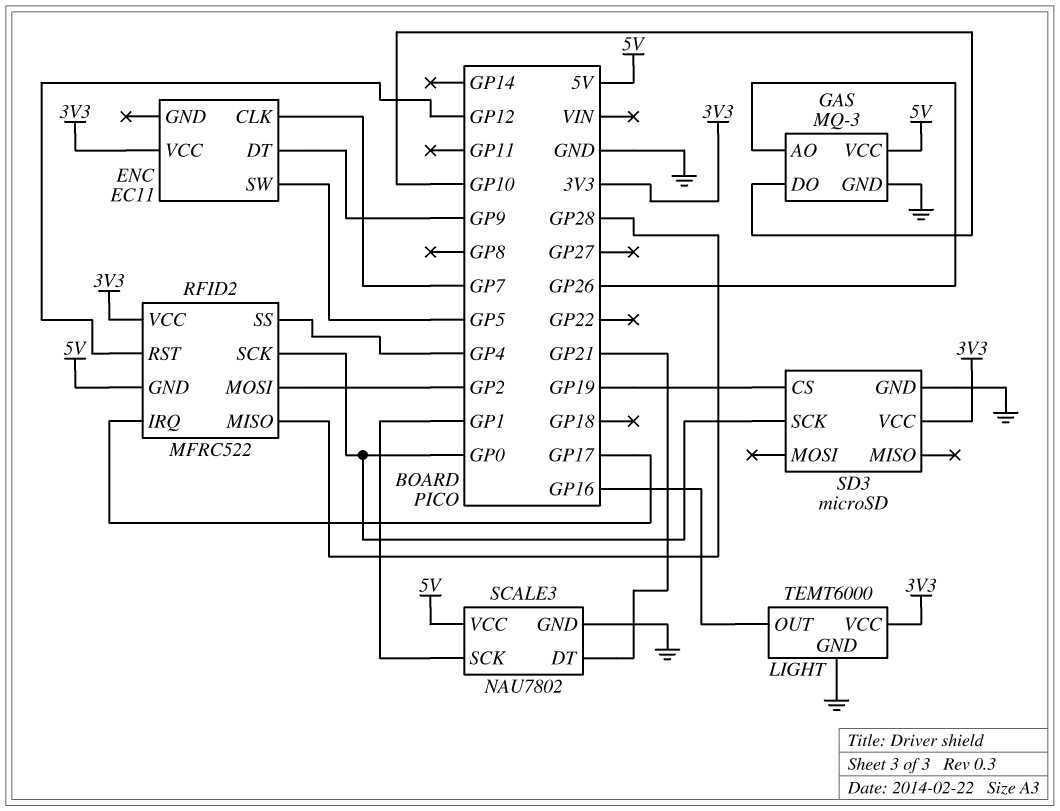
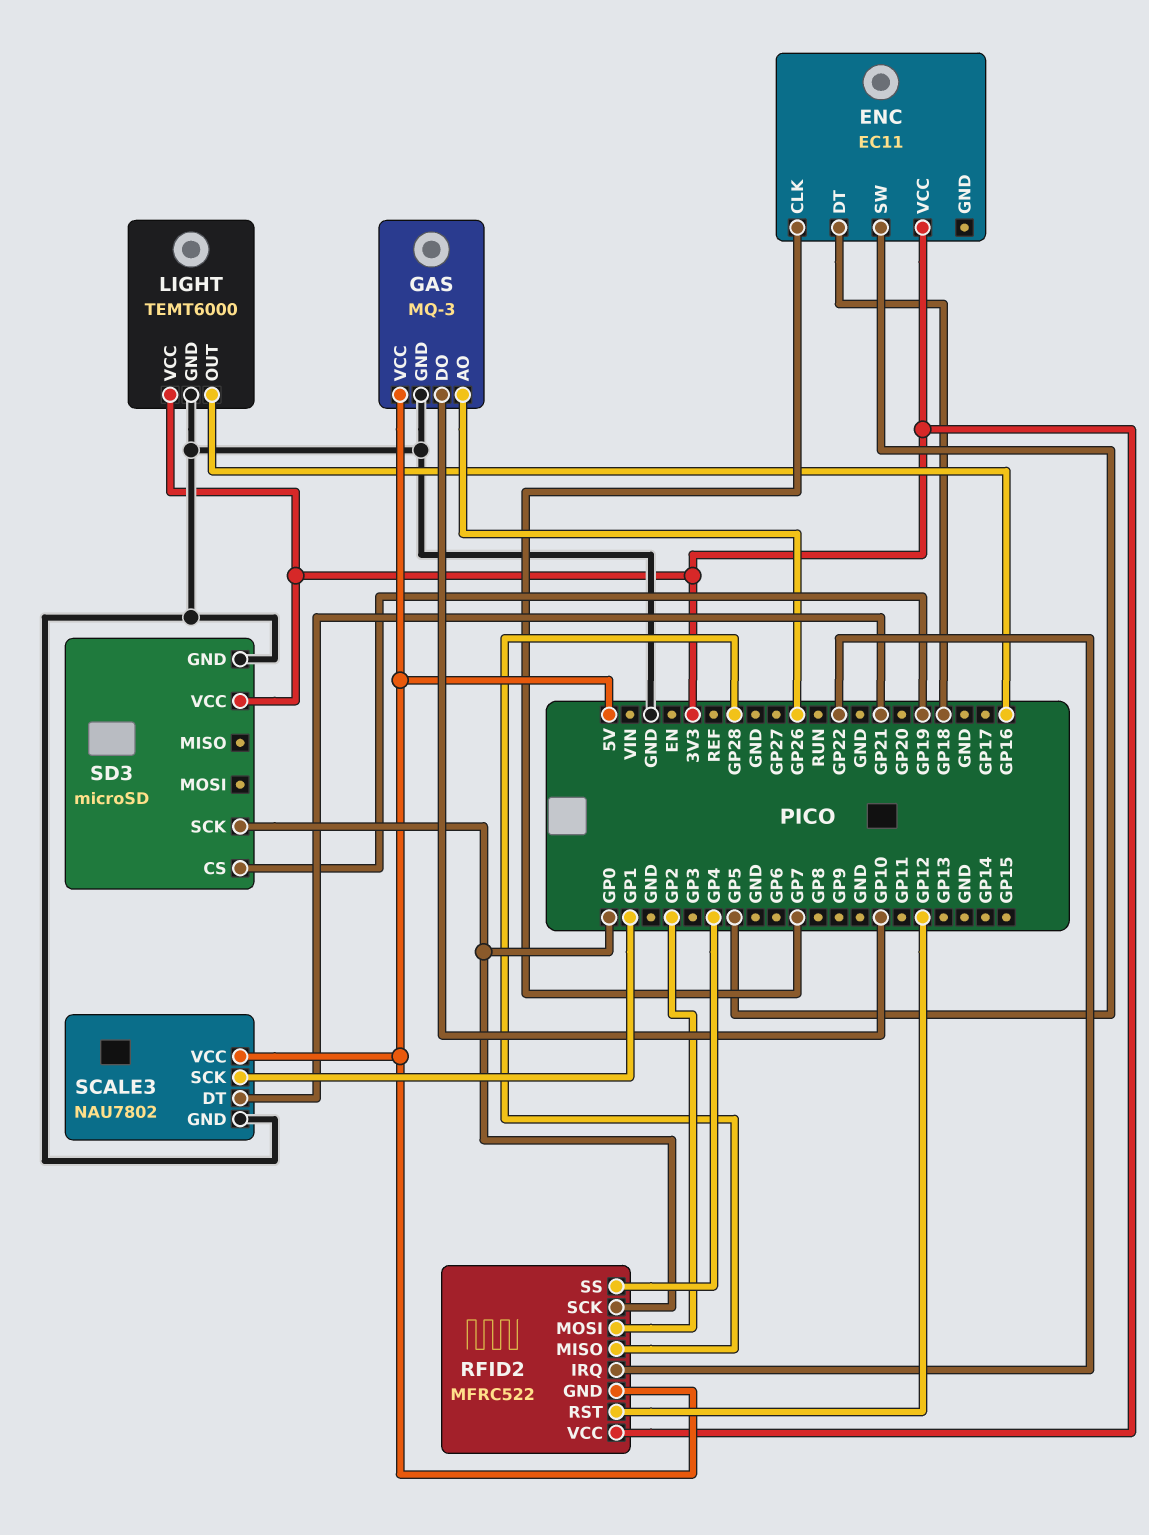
ENC pin DT: GP9 -> GP18
RFID2 pin IRQ: GP17 -> GP22

